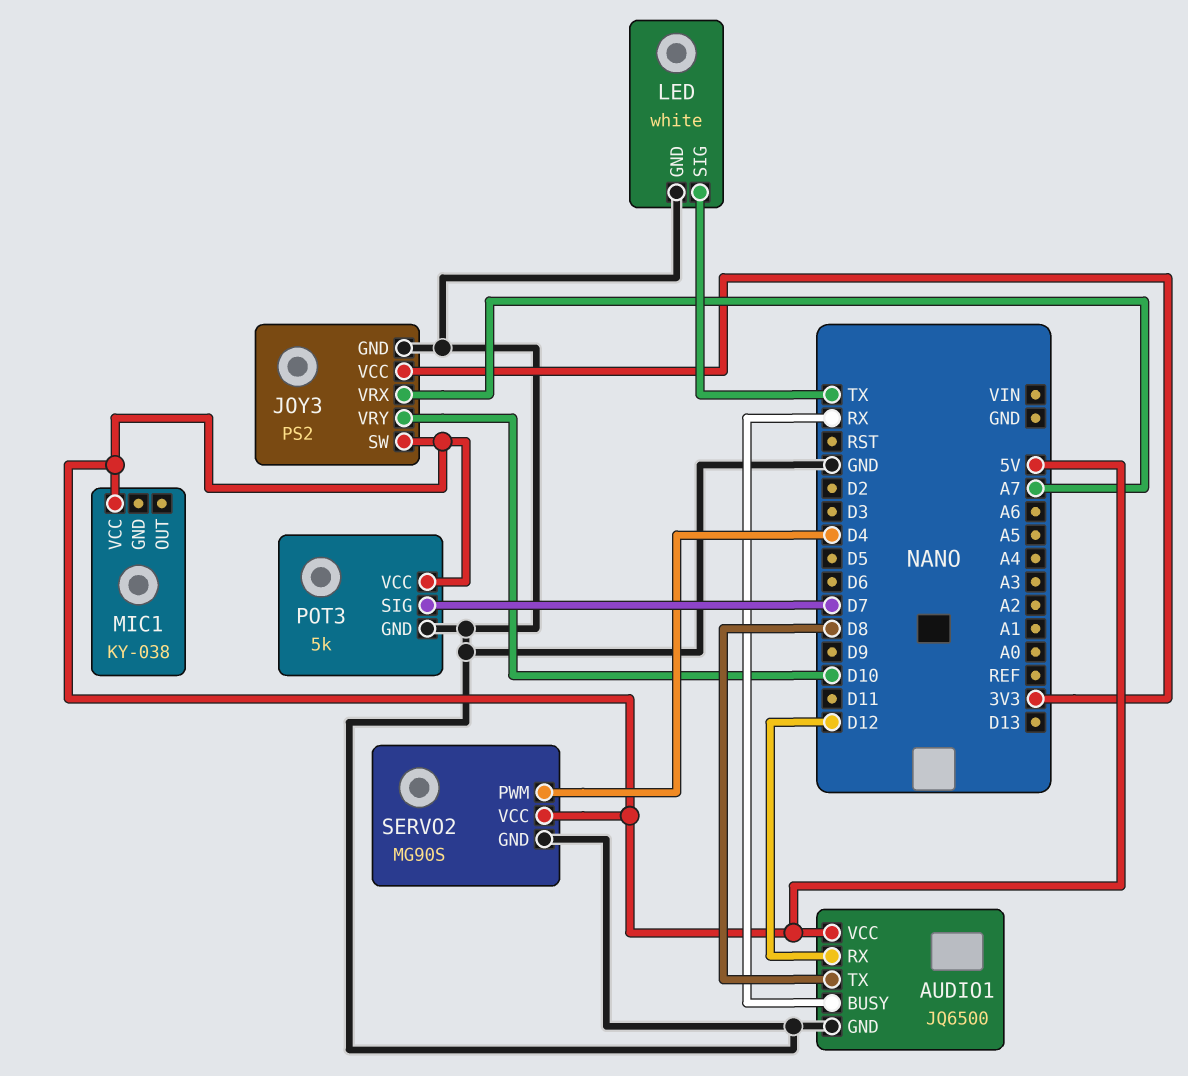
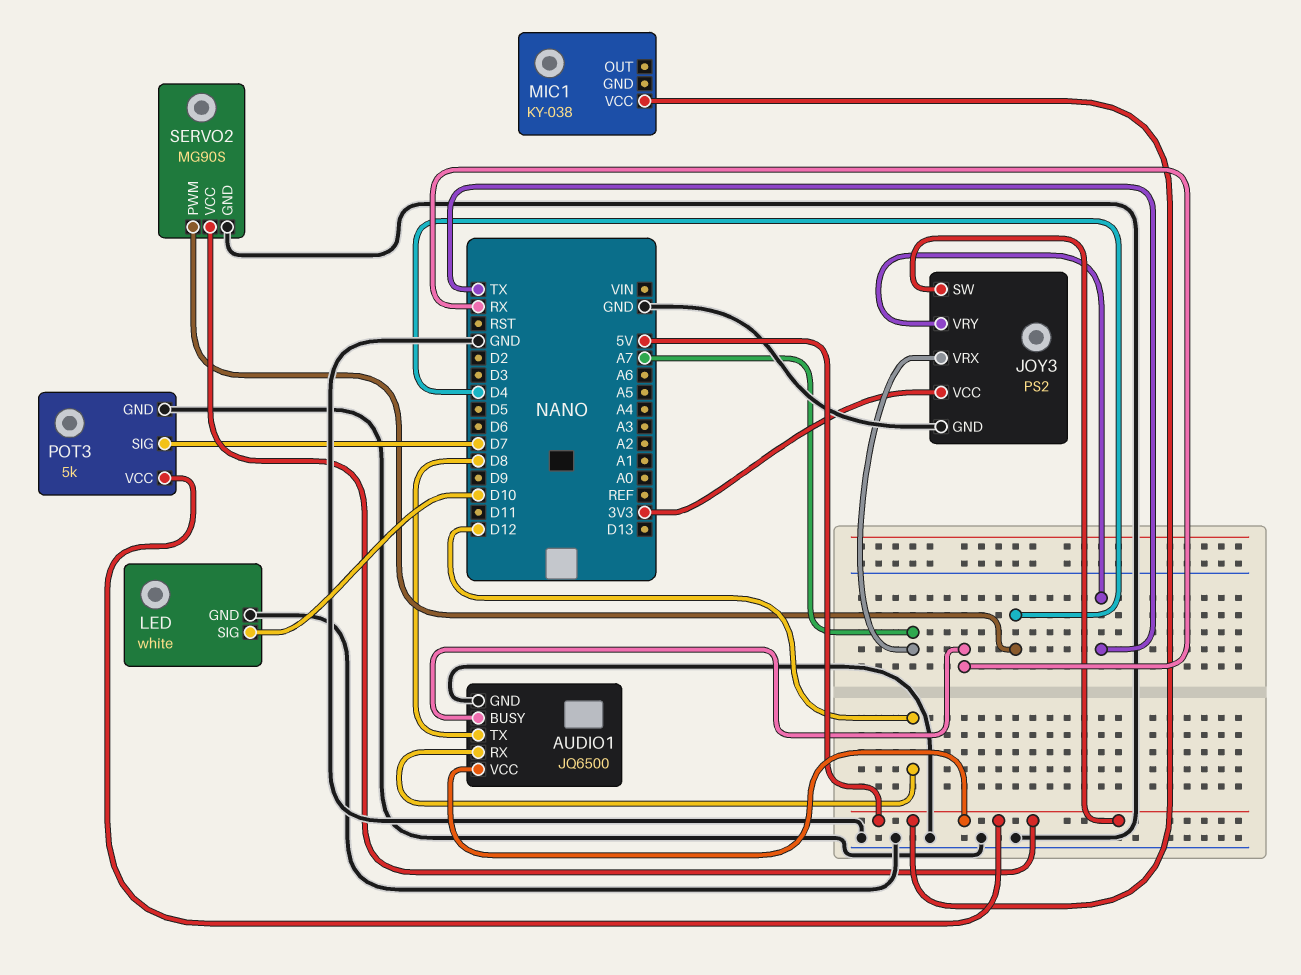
JOY3 pin VRY: D10 -> TX
LED pin SIG: TX -> D10

